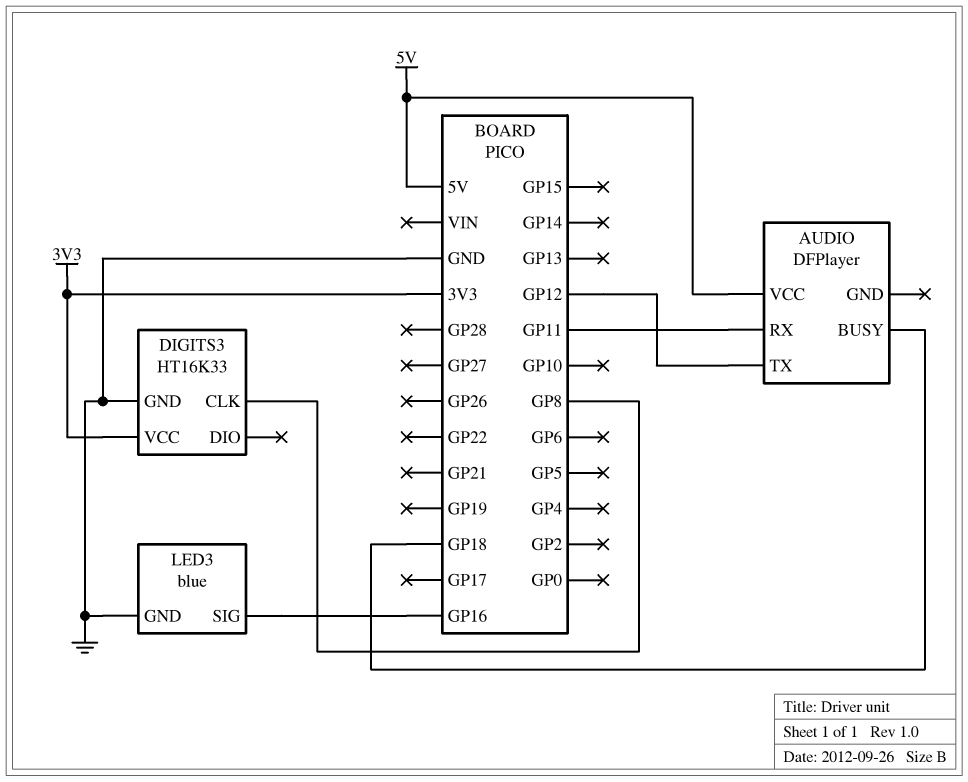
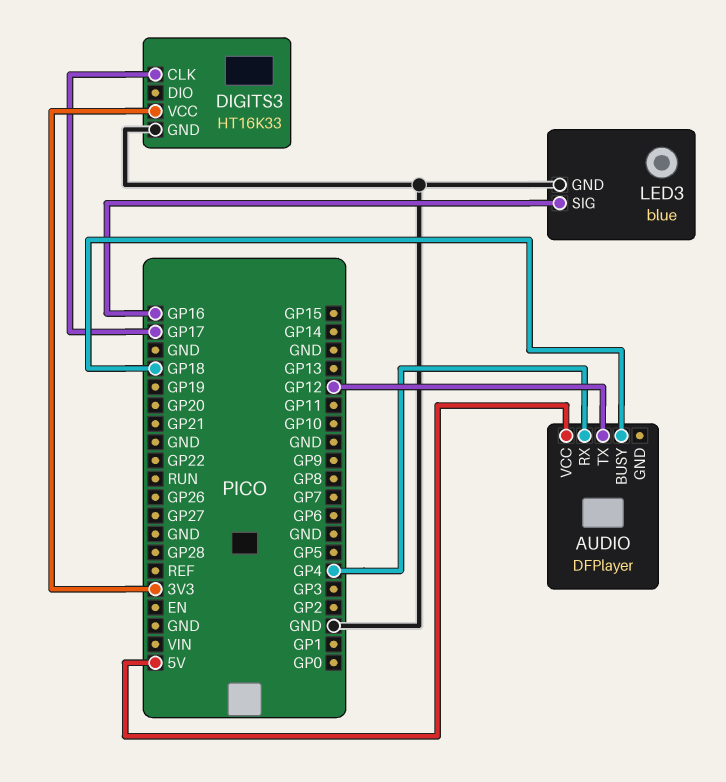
AUDIO pin RX: GP11 -> GP4
DIGITS3 pin CLK: GP8 -> GP17

